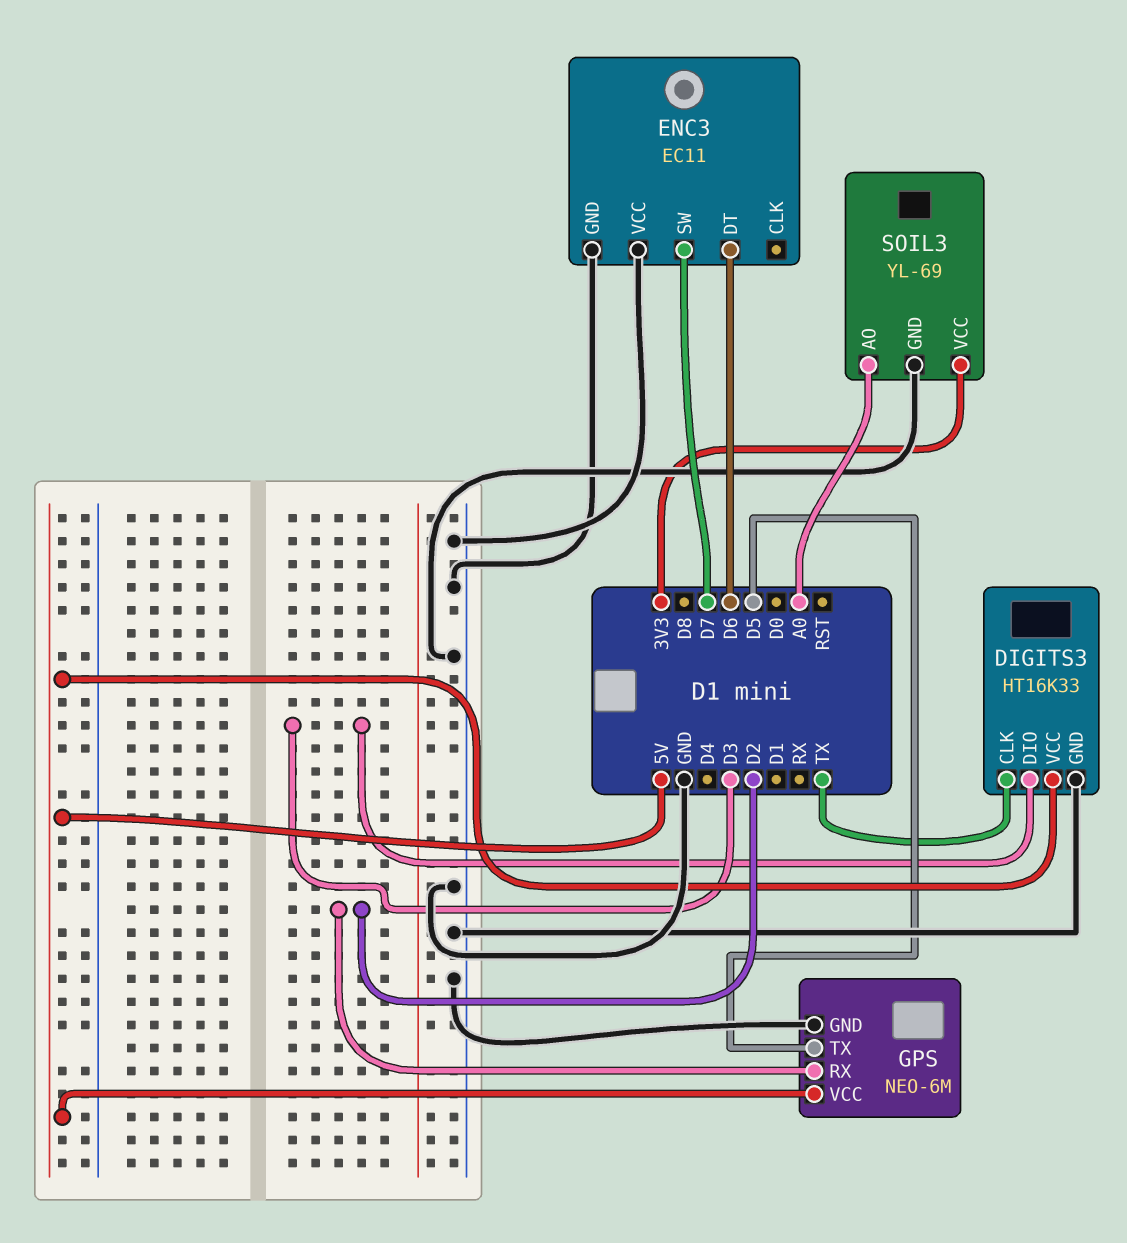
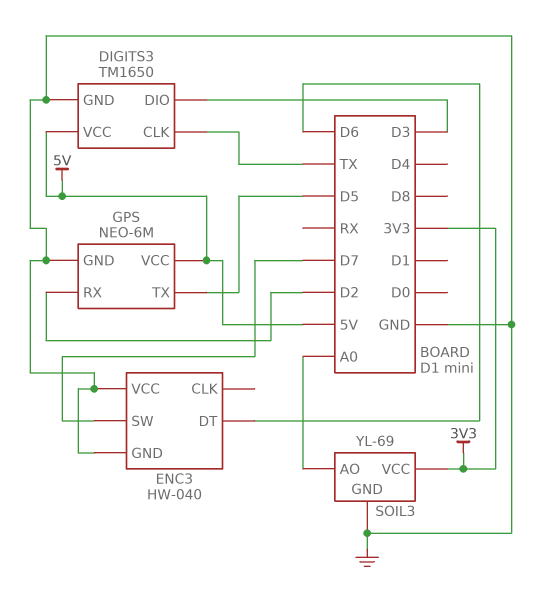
DIGITS3: HT16K33 -> TM1650
ENC3: EC11 -> HW-040

